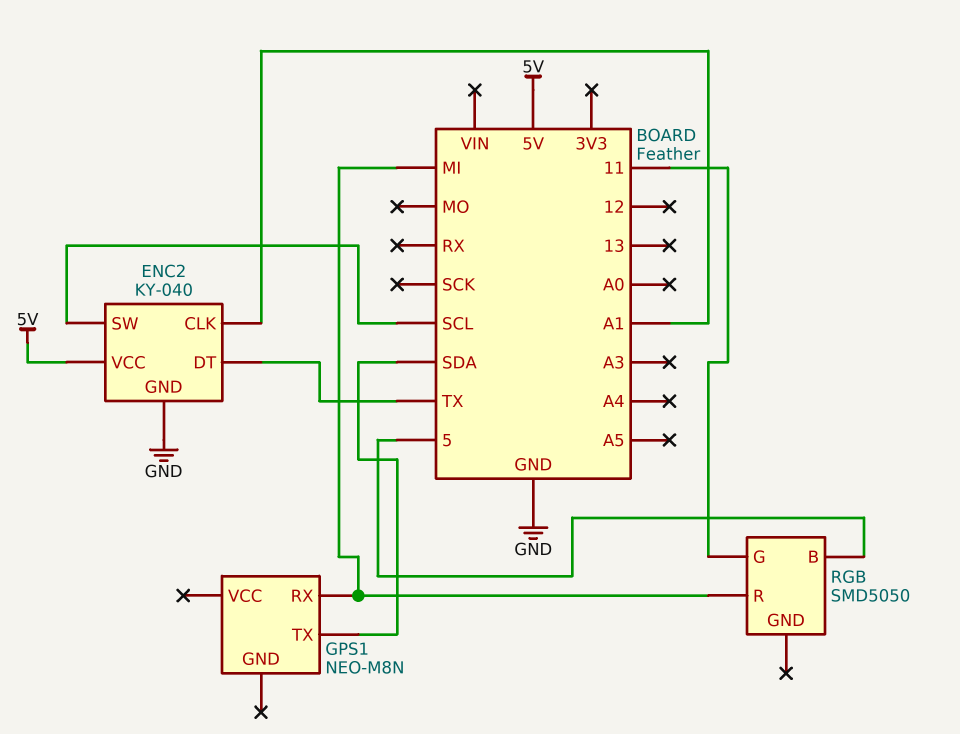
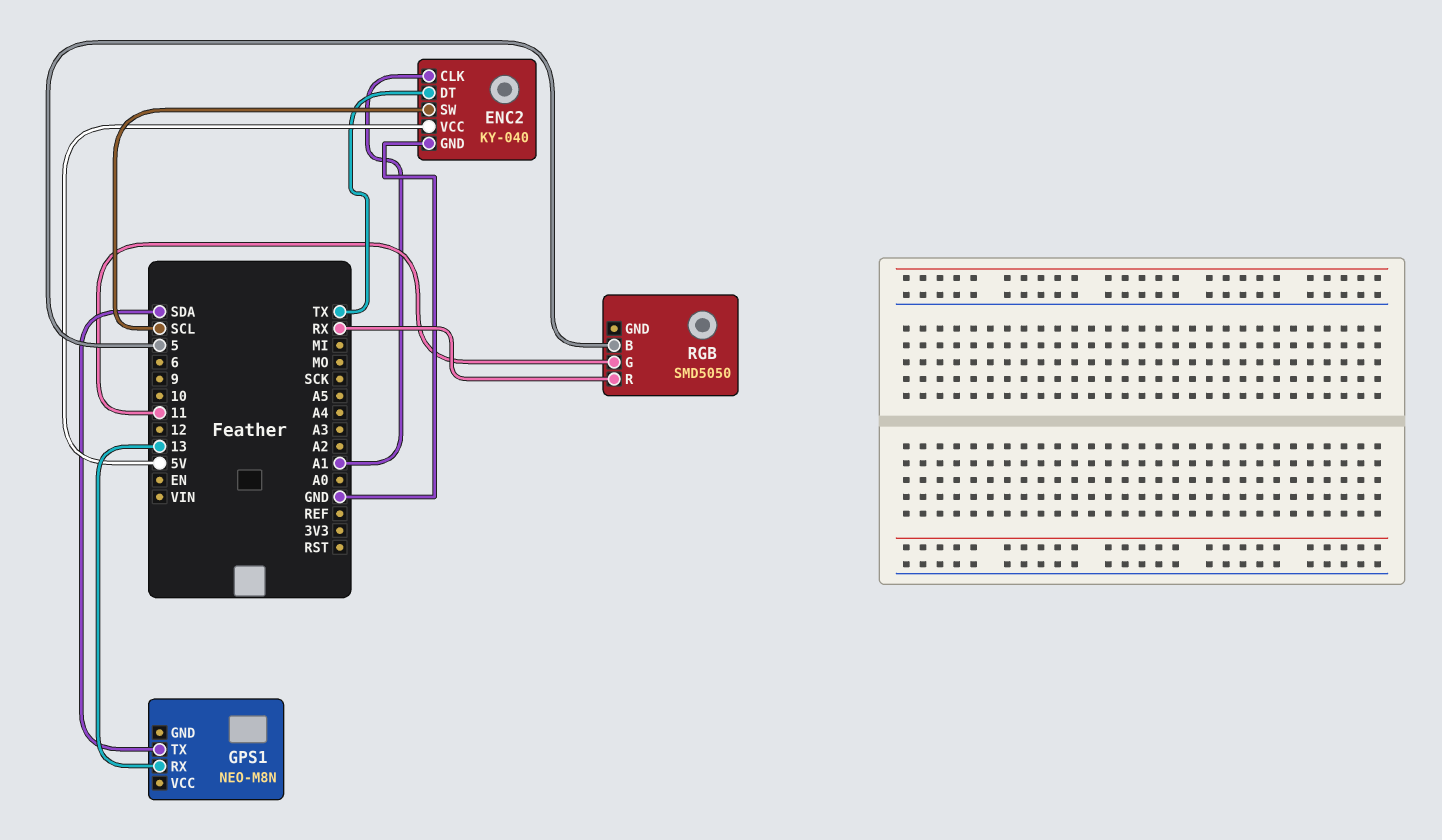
GPS1 pin RX: MI -> 13
RGB pin R: MI -> RX

